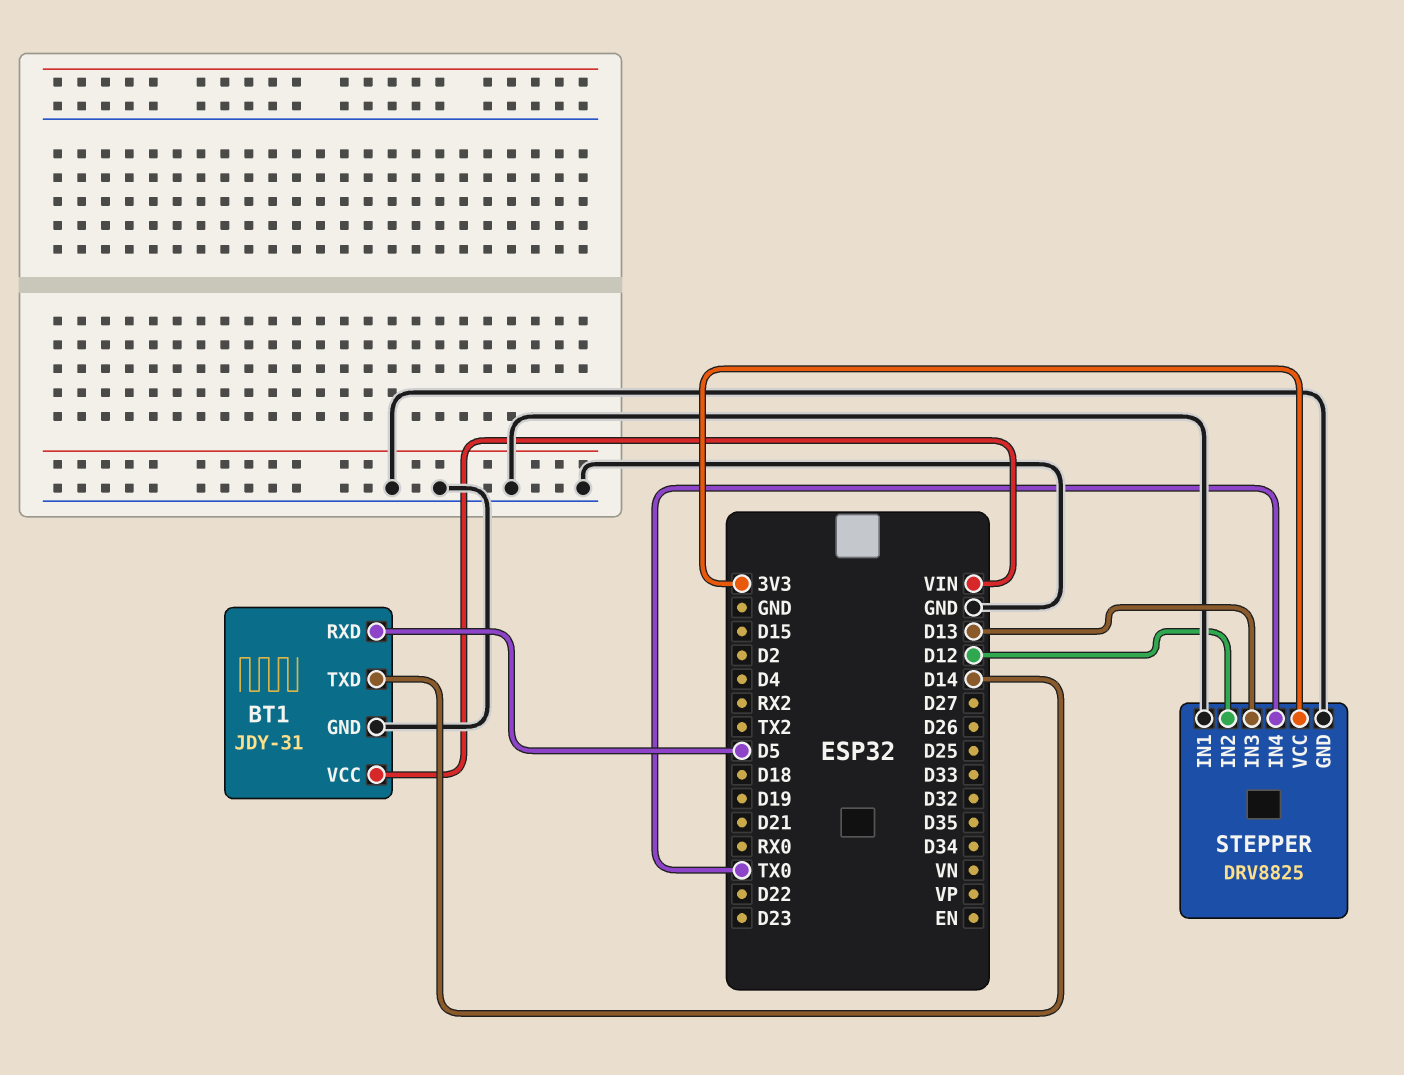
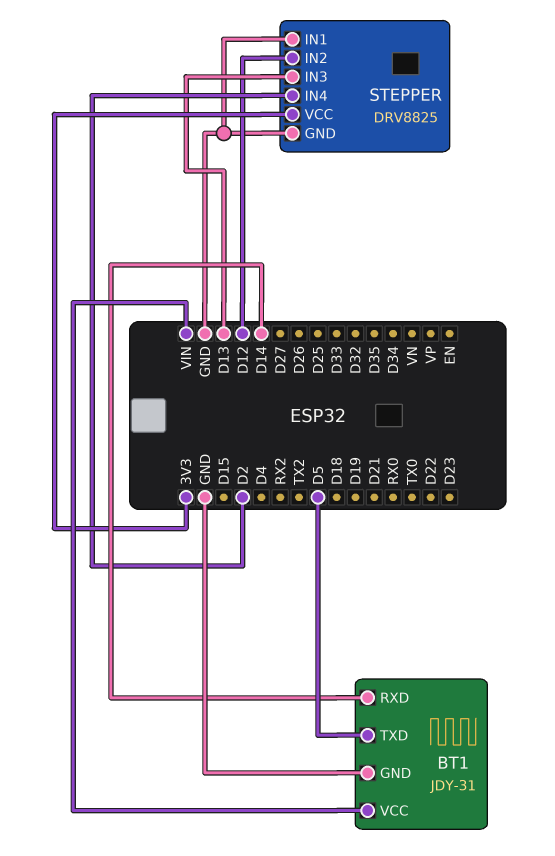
BT1 pin RXD: D5 -> D14
BT1 pin TXD: D14 -> D5
STEPPER pin IN4: TX0 -> D2

